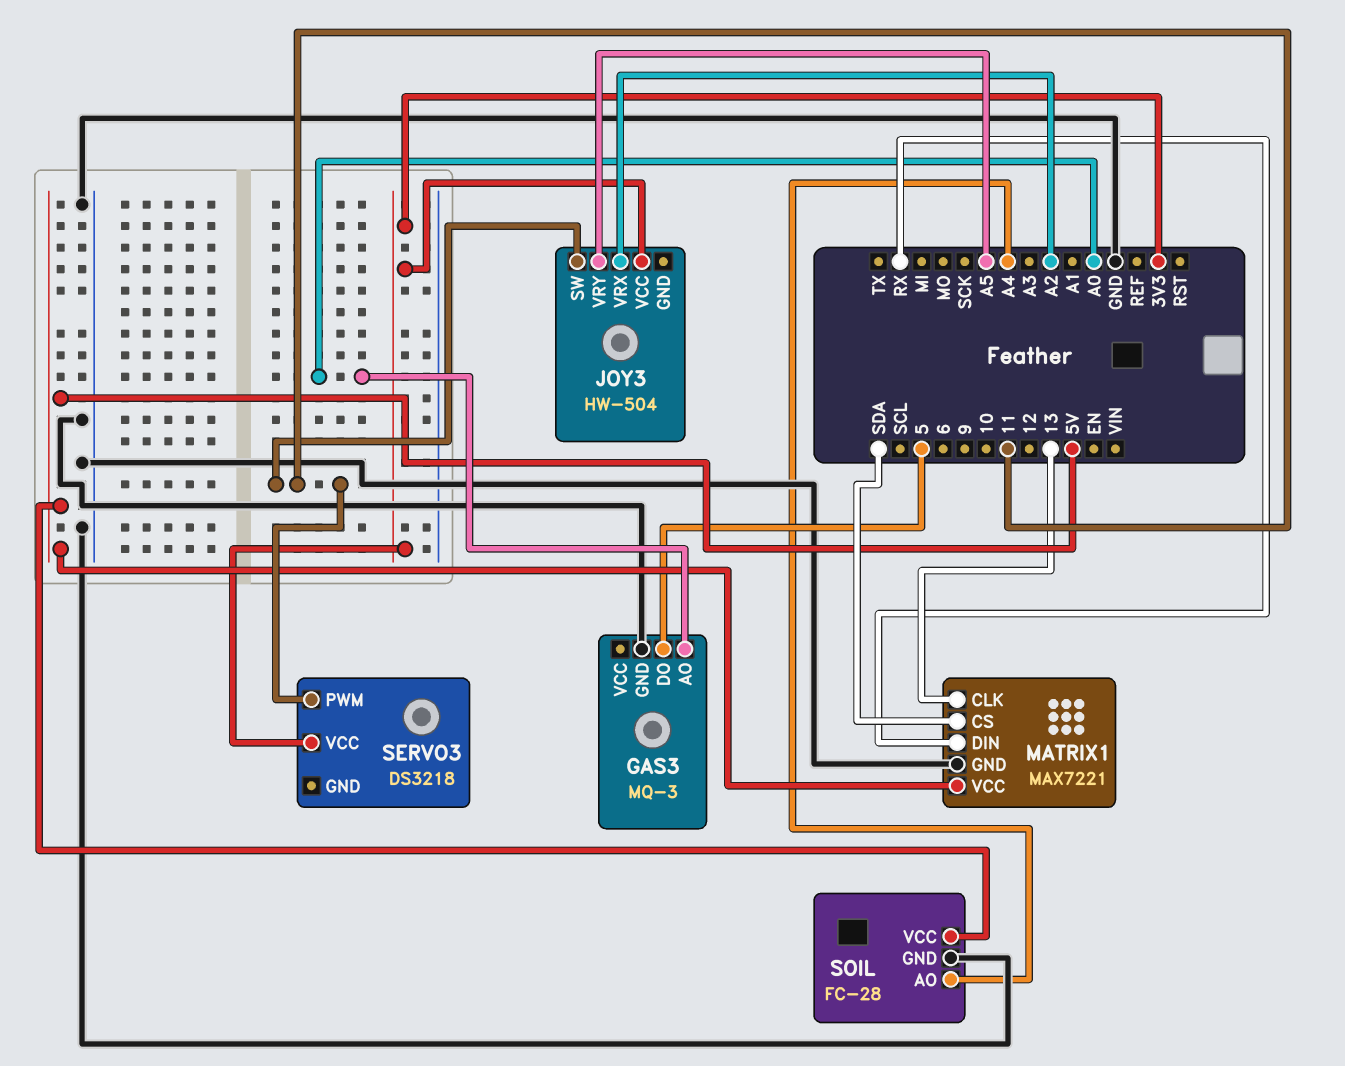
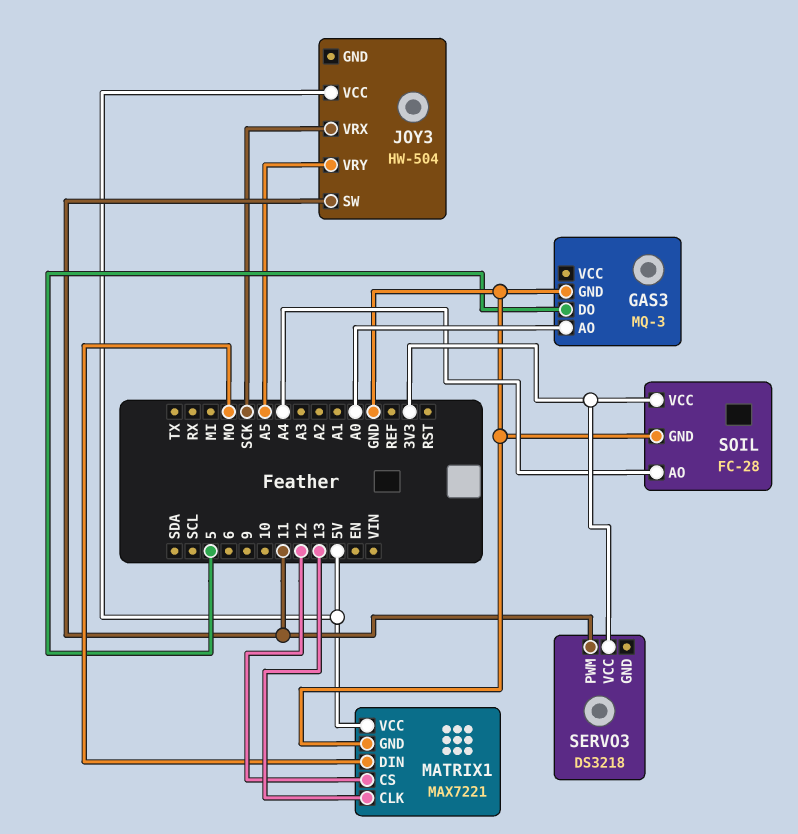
JOY3 pin VCC: 3V3 -> 5V
JOY3 pin VRX: A2 -> SCK
MATRIX1 pin CS: SDA -> 12
MATRIX1 pin DIN: RX -> MO
SOIL pin VCC: 5V -> 3V3

